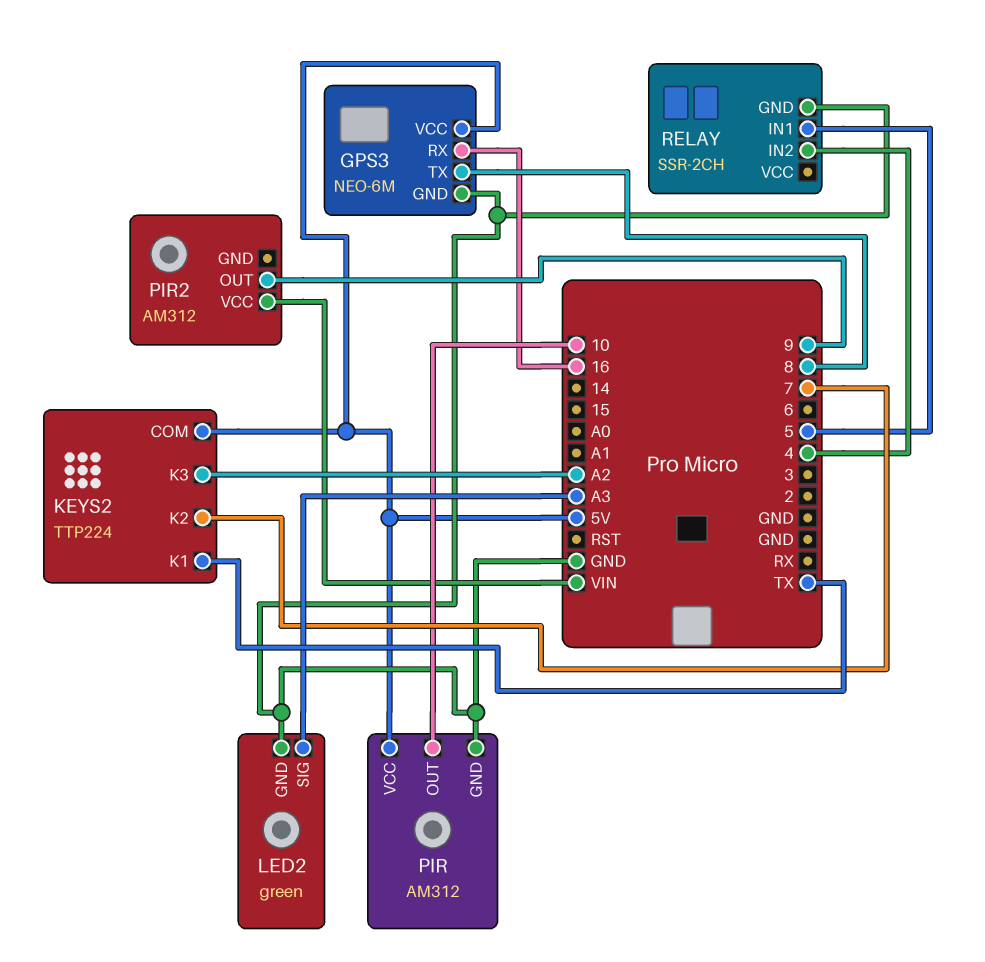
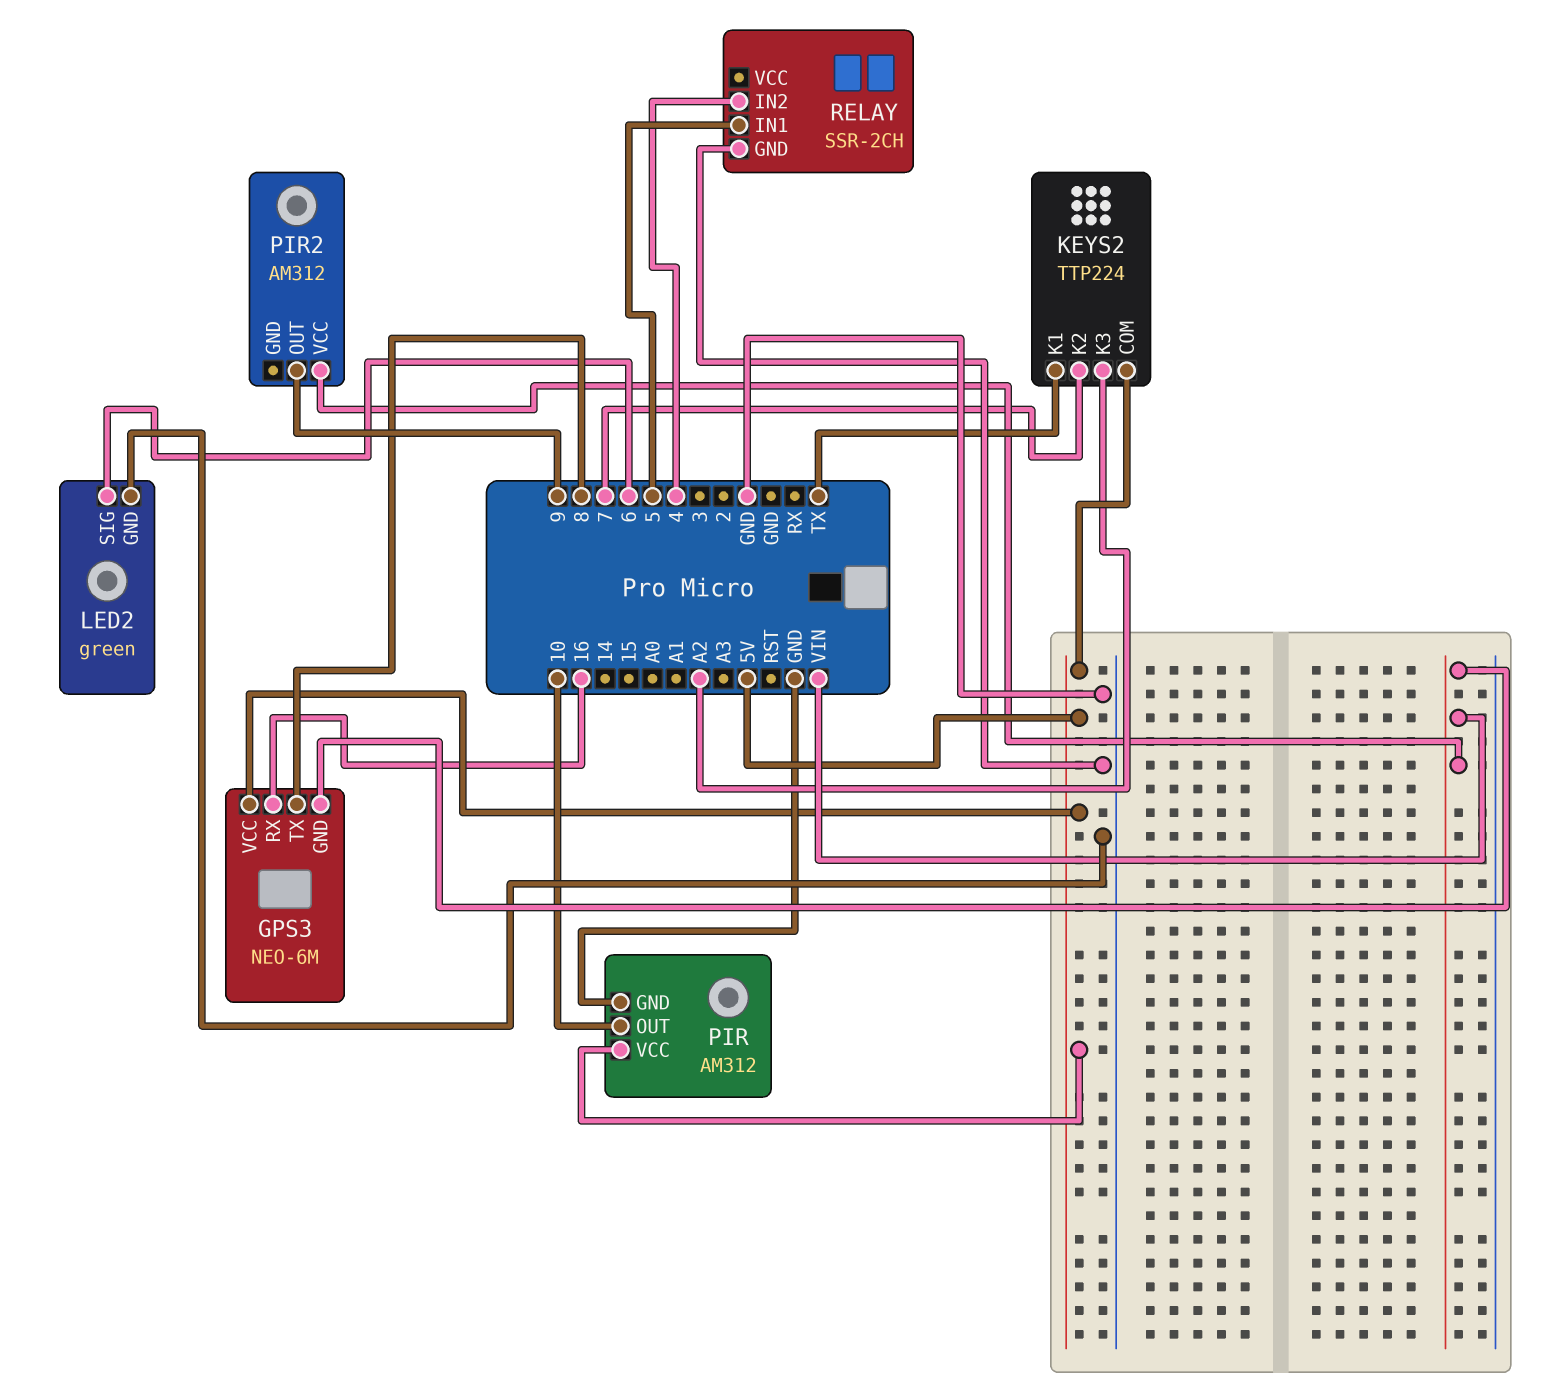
GPS3 pin GND: GND -> VIN
LED2 pin SIG: A3 -> 6

